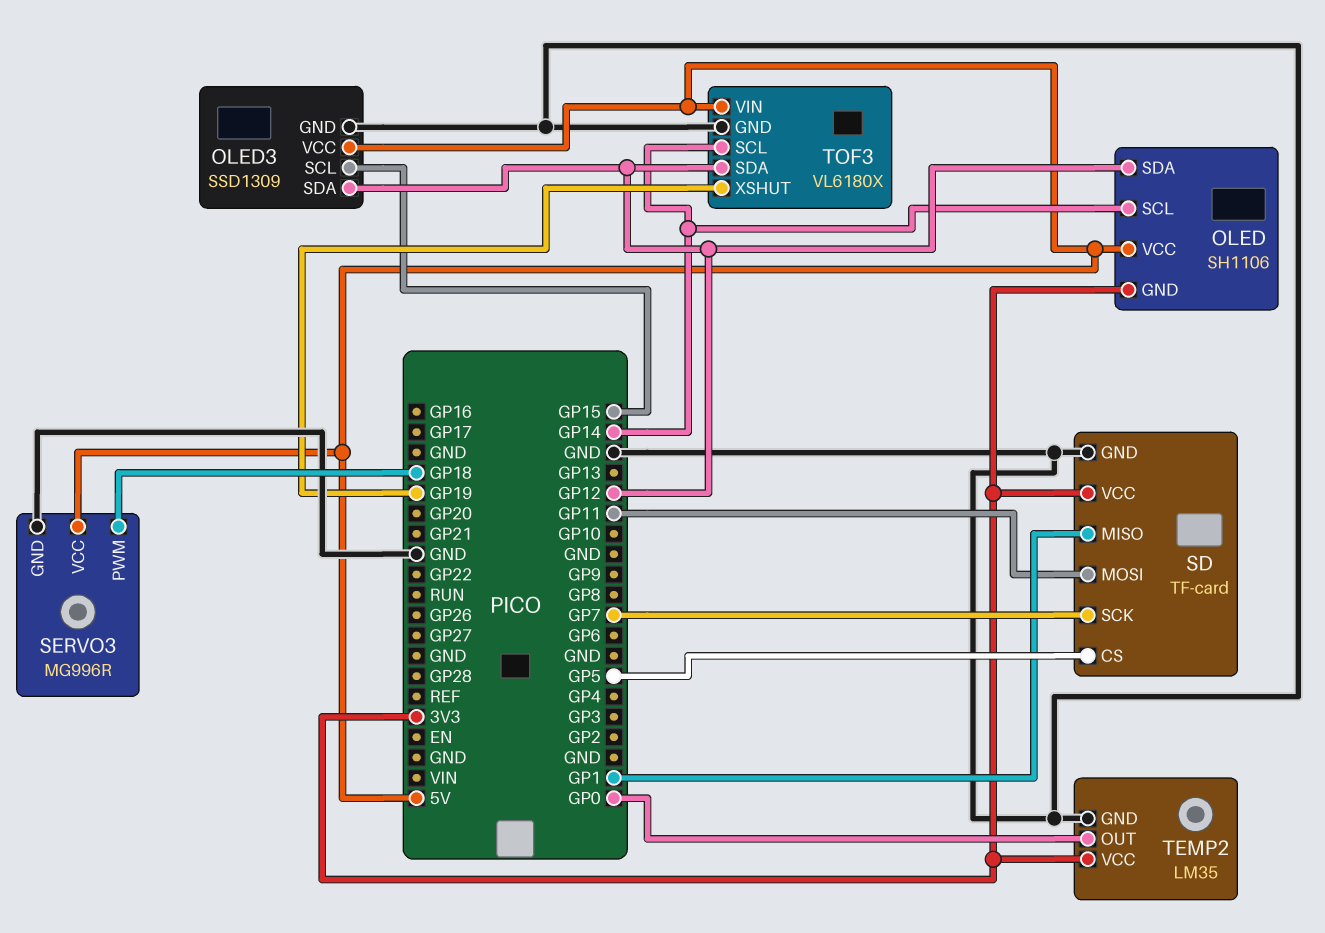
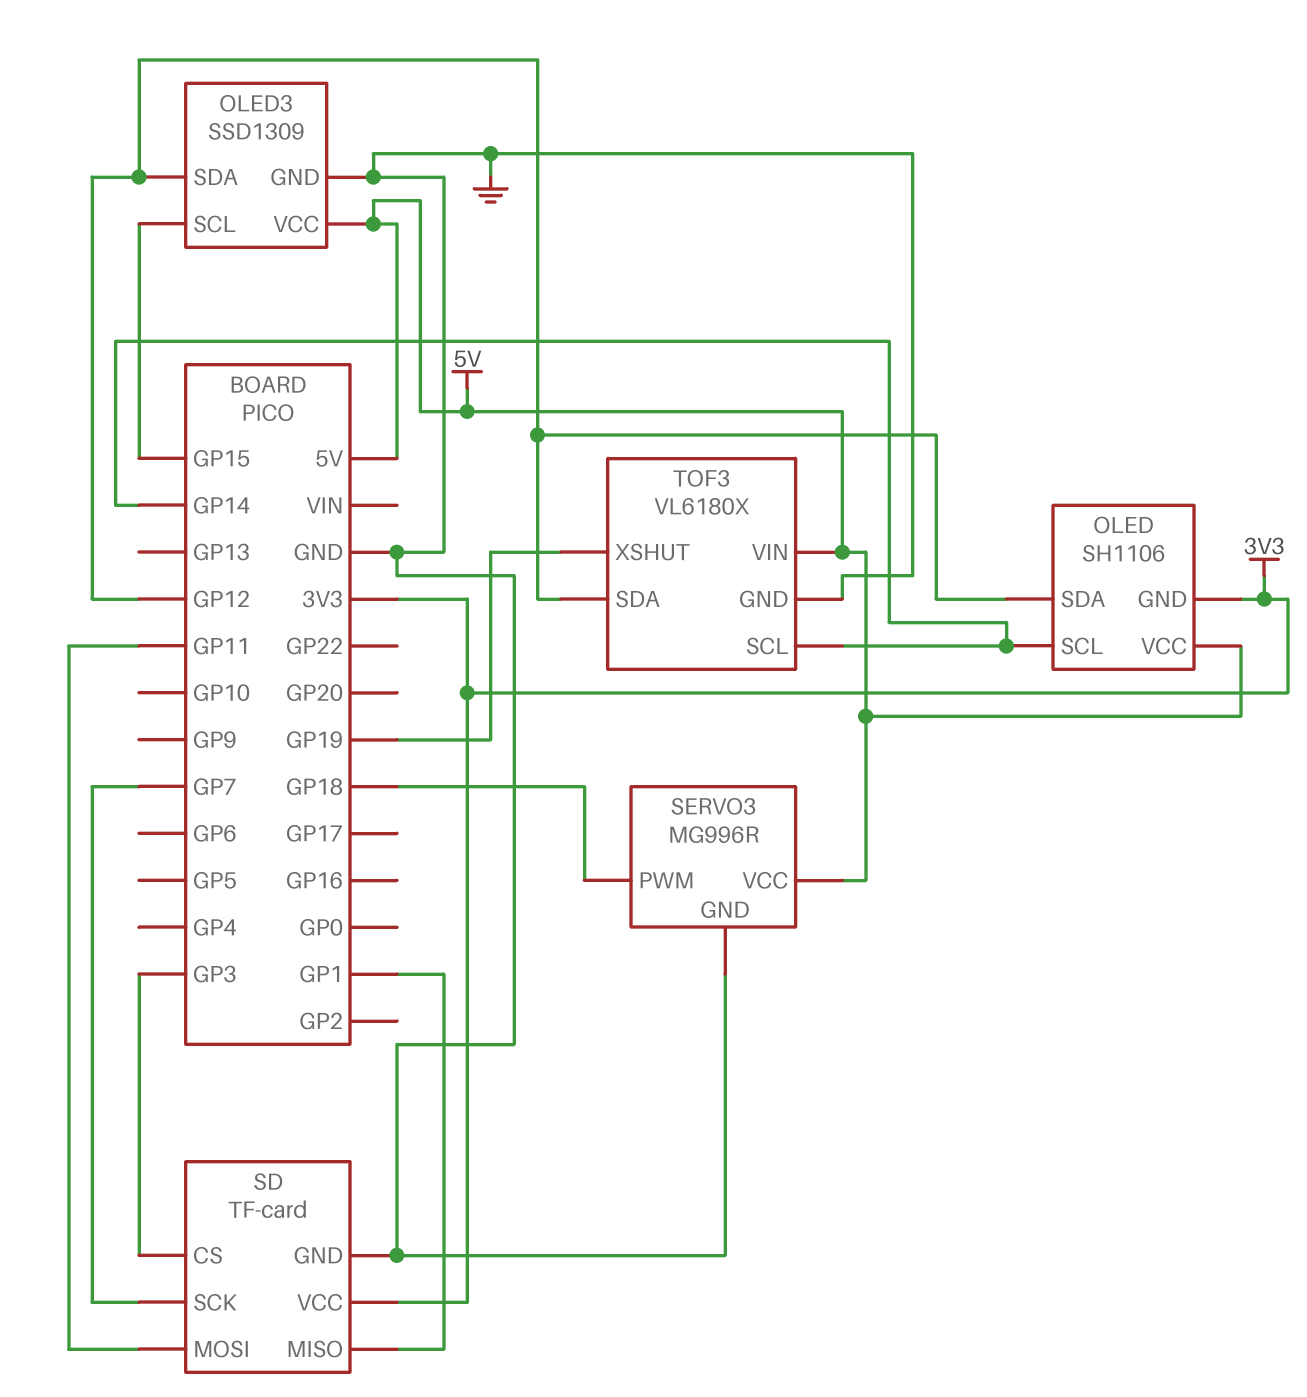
SD pin CS: GP5 -> GP3
TEMP2: LM35 -> none
TEMP2 pin GND: GND -> none
TEMP2 pin OUT: GP0 -> none
TEMP2 pin VCC: 3V3 -> none

